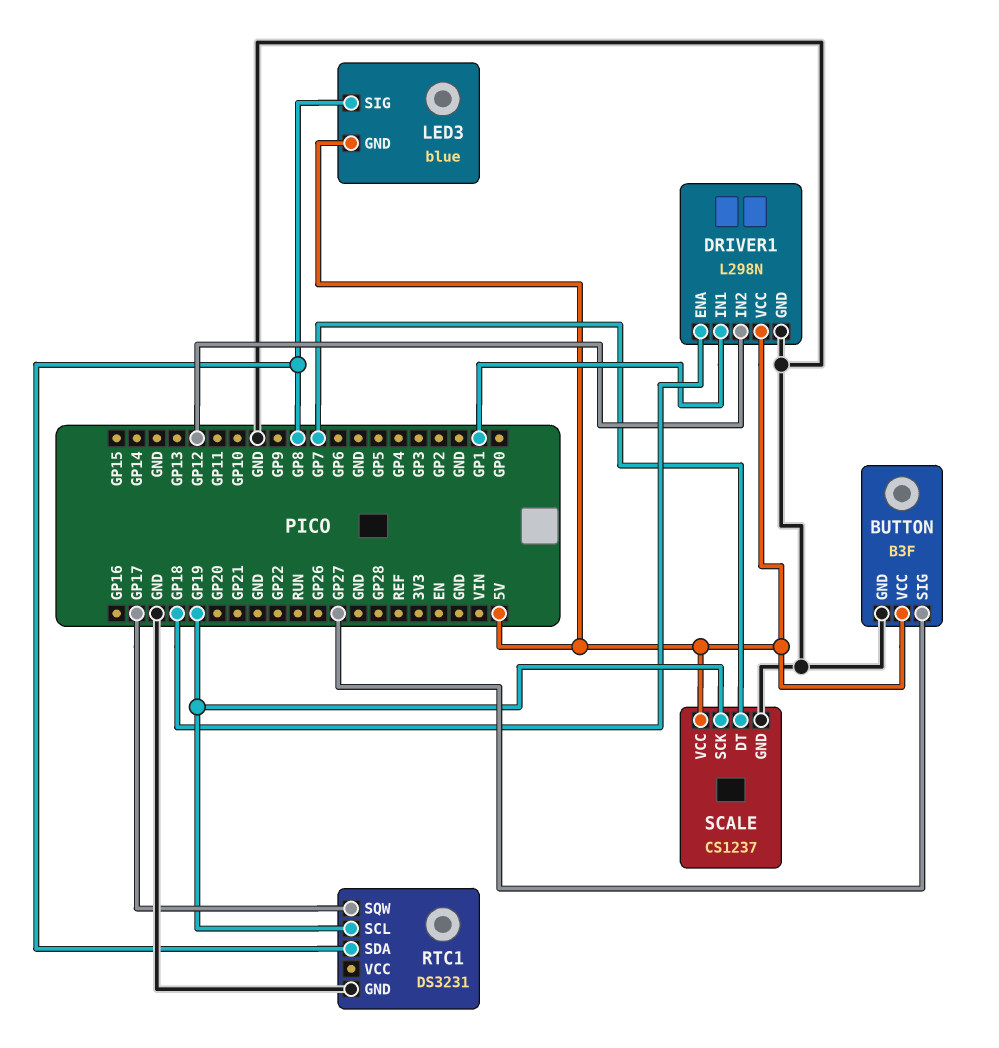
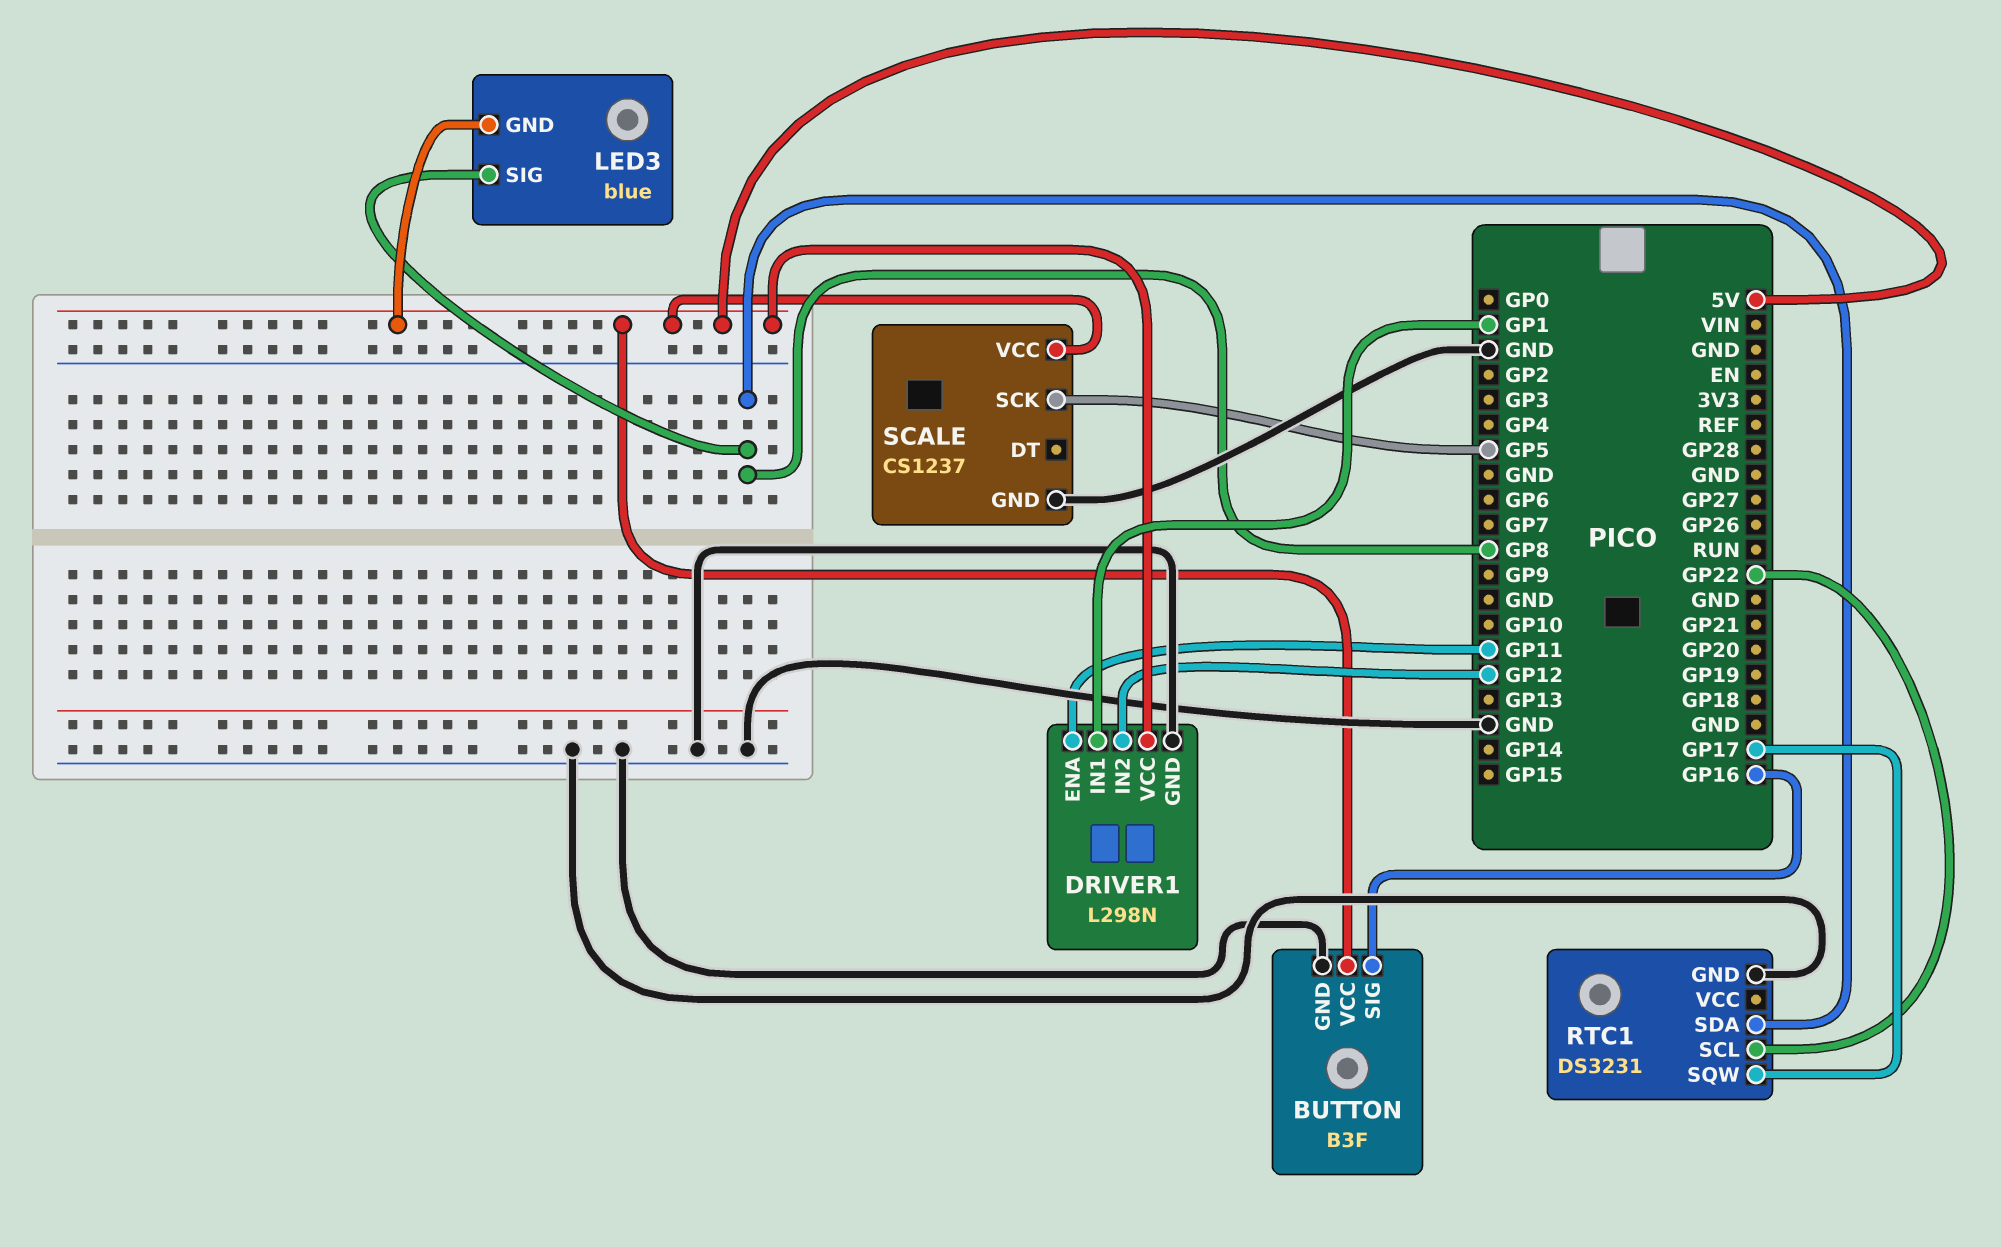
BUTTON pin SIG: GP27 -> GP16
DRIVER1 pin ENA: GP18 -> GP11
RTC1 pin SCL: GP19 -> GP22
SCALE pin DT: GP7 -> none
SCALE pin SCK: GP19 -> GP5

